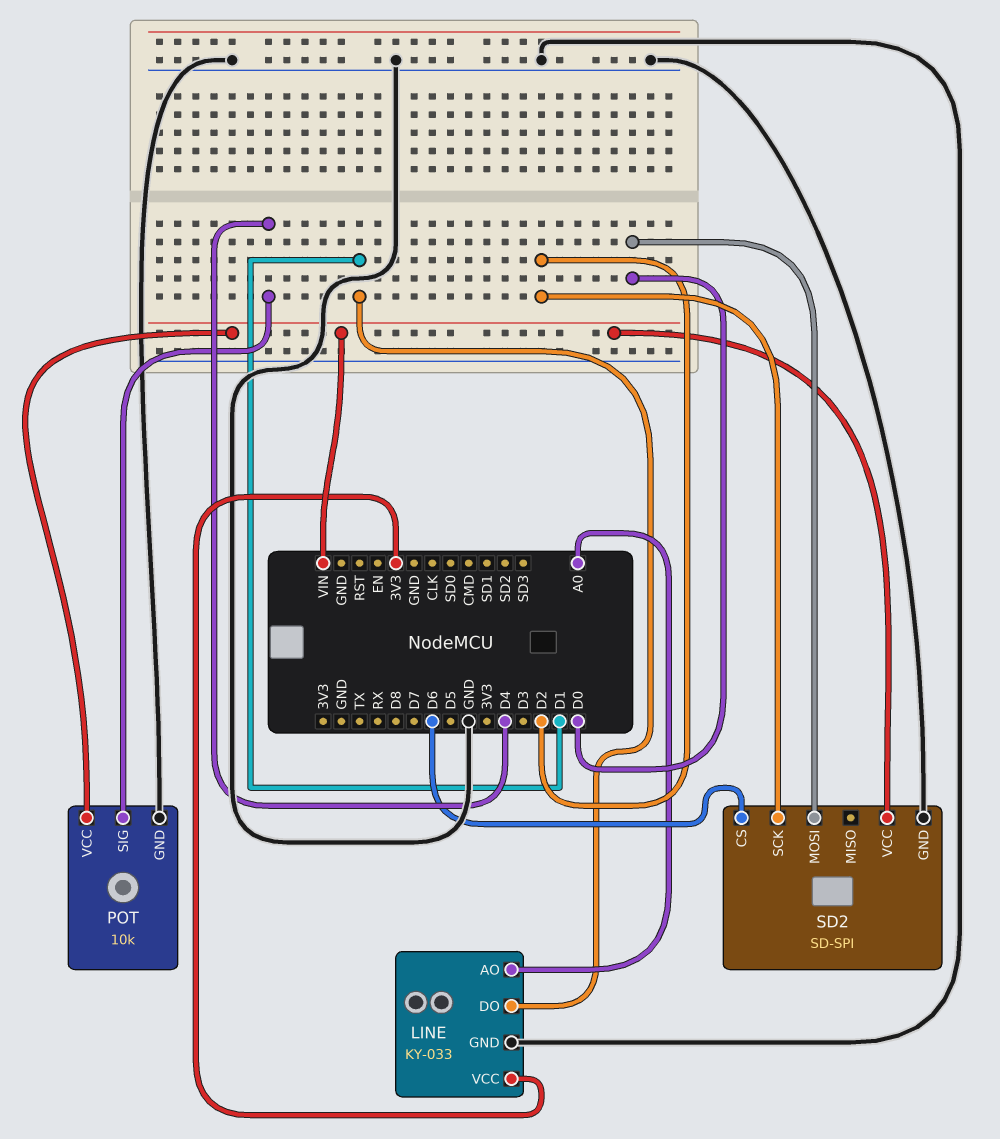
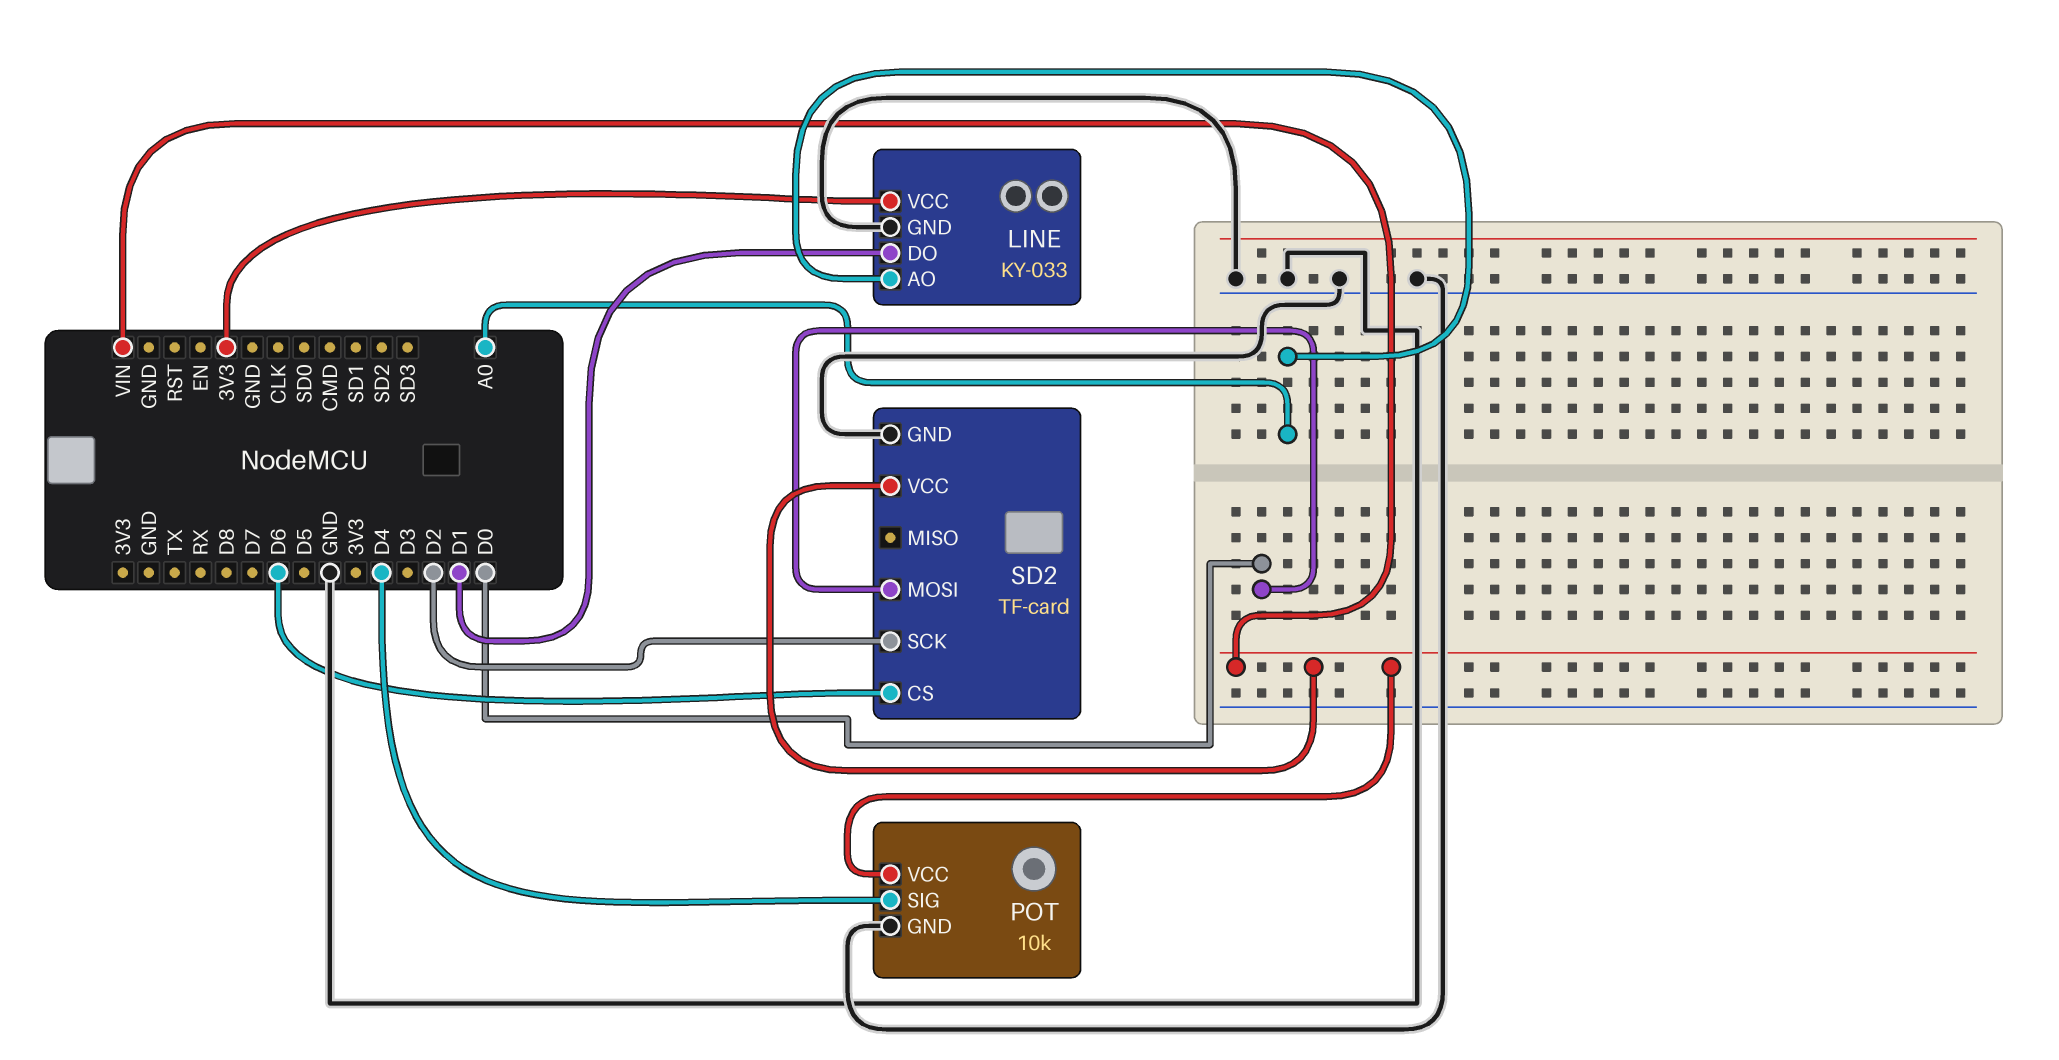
SD2: SD-SPI -> TF-card

